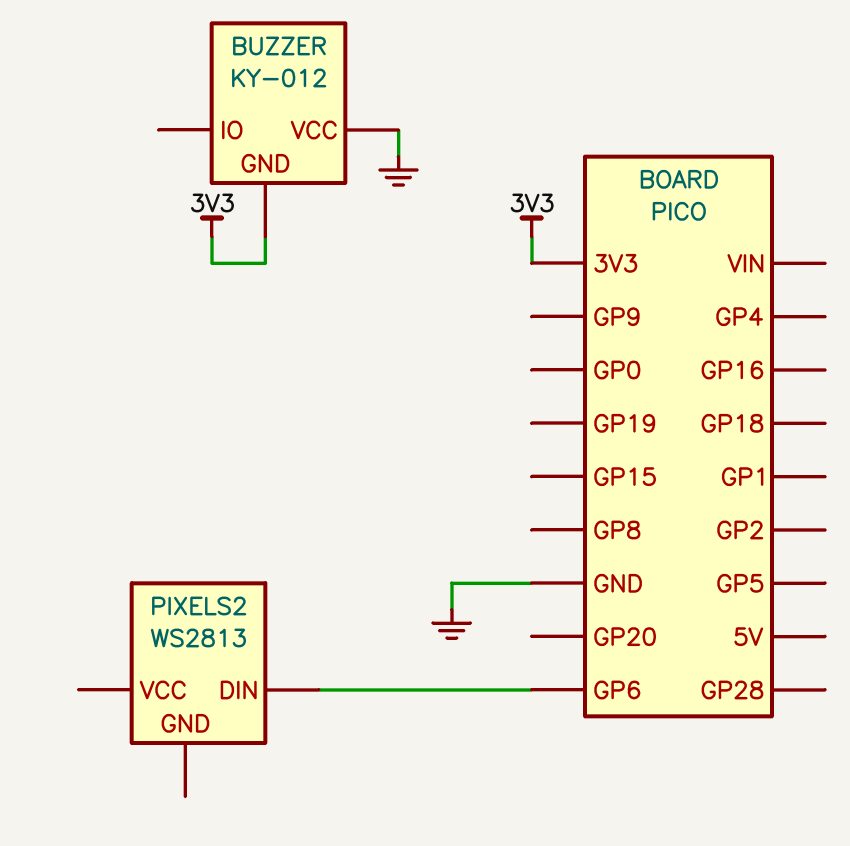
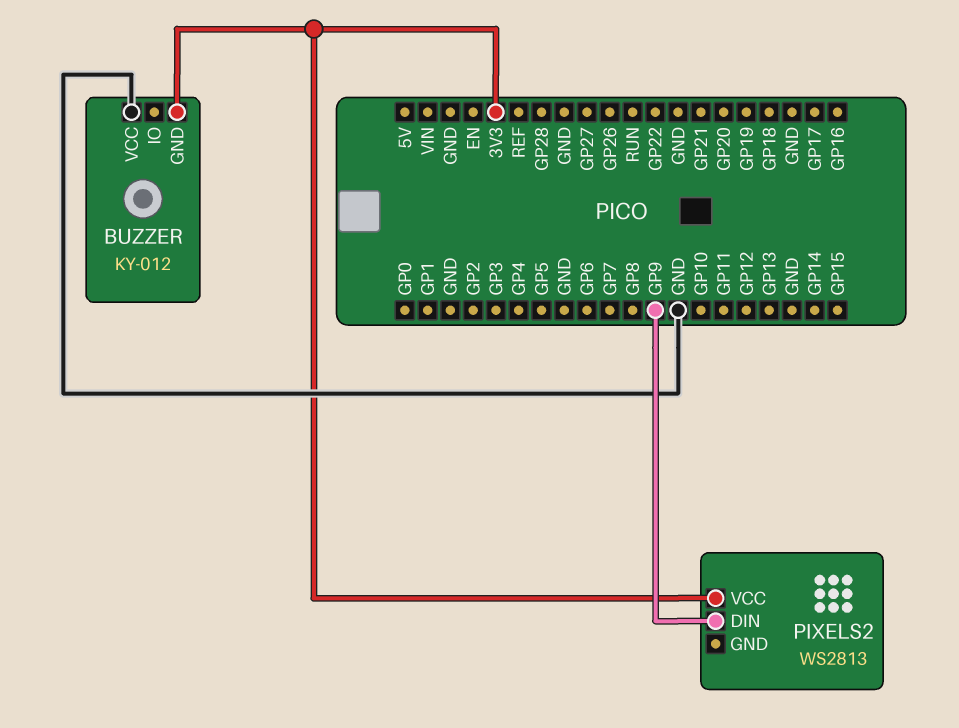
PIXELS2 pin DIN: GP6 -> GP9
PIXELS2 pin VCC: none -> 3V3

